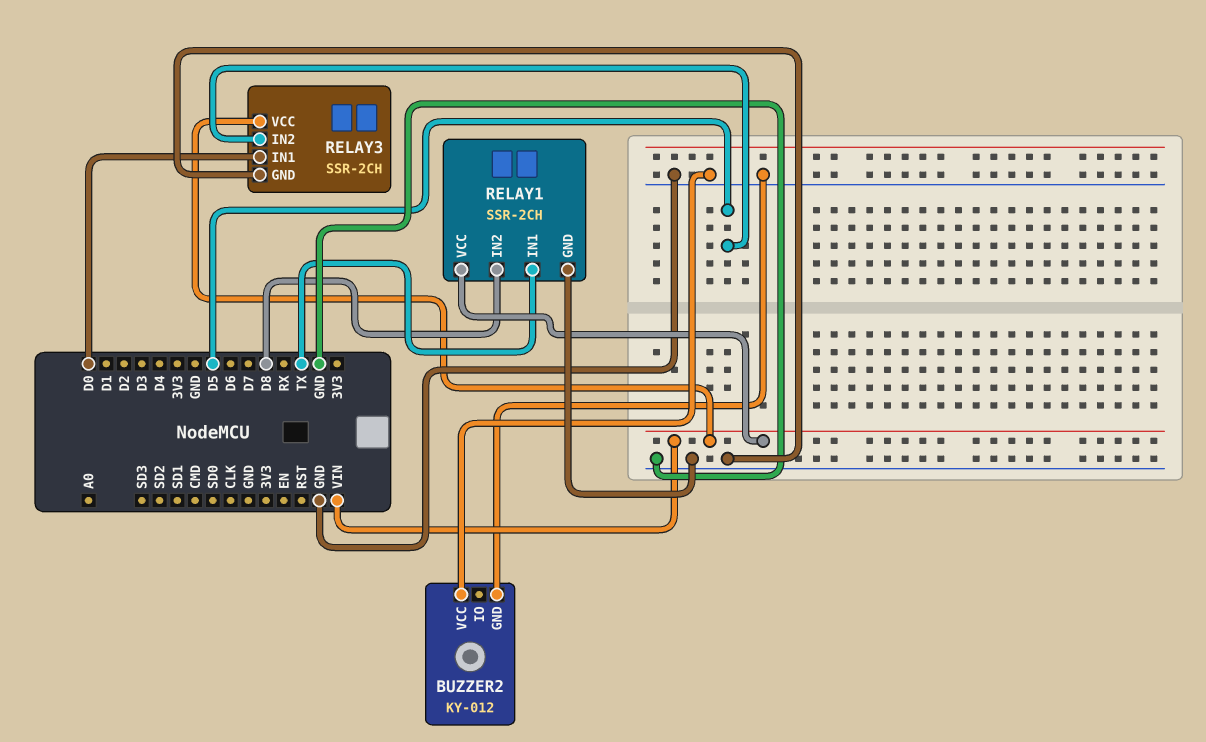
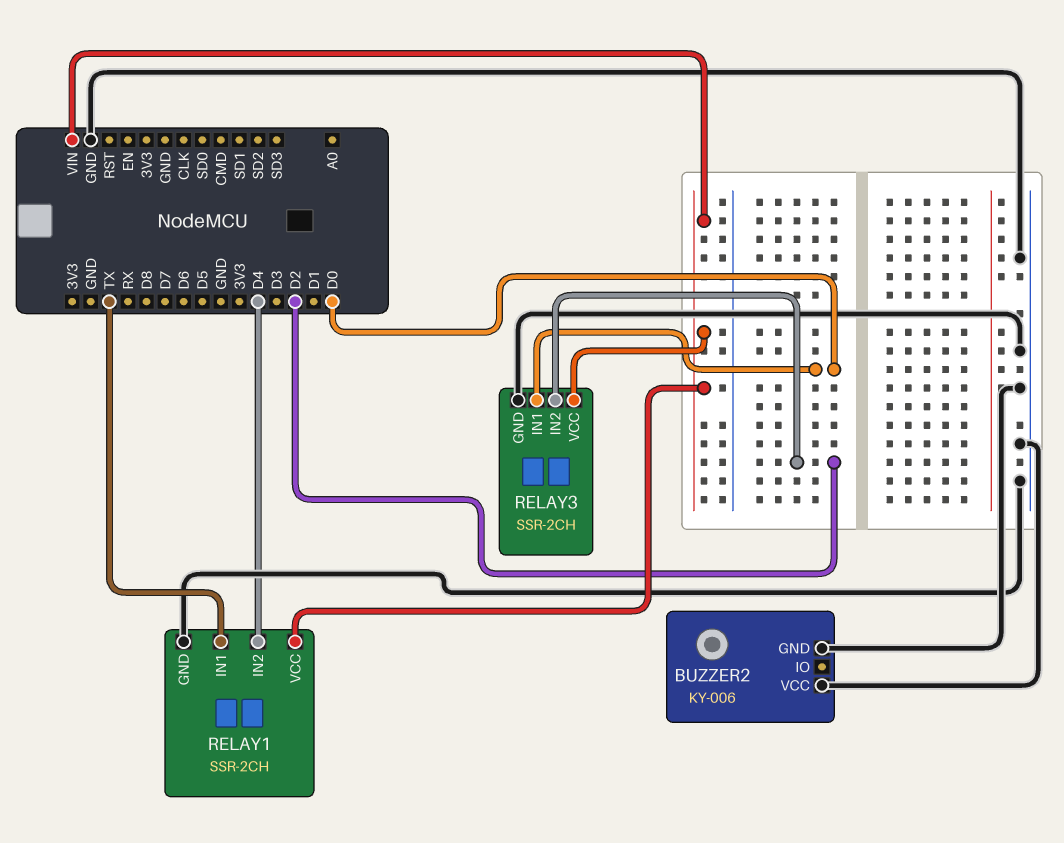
BUZZER2: KY-012 -> KY-006
RELAY1 pin IN2: D8 -> D4
RELAY3 pin IN2: D5 -> D2

